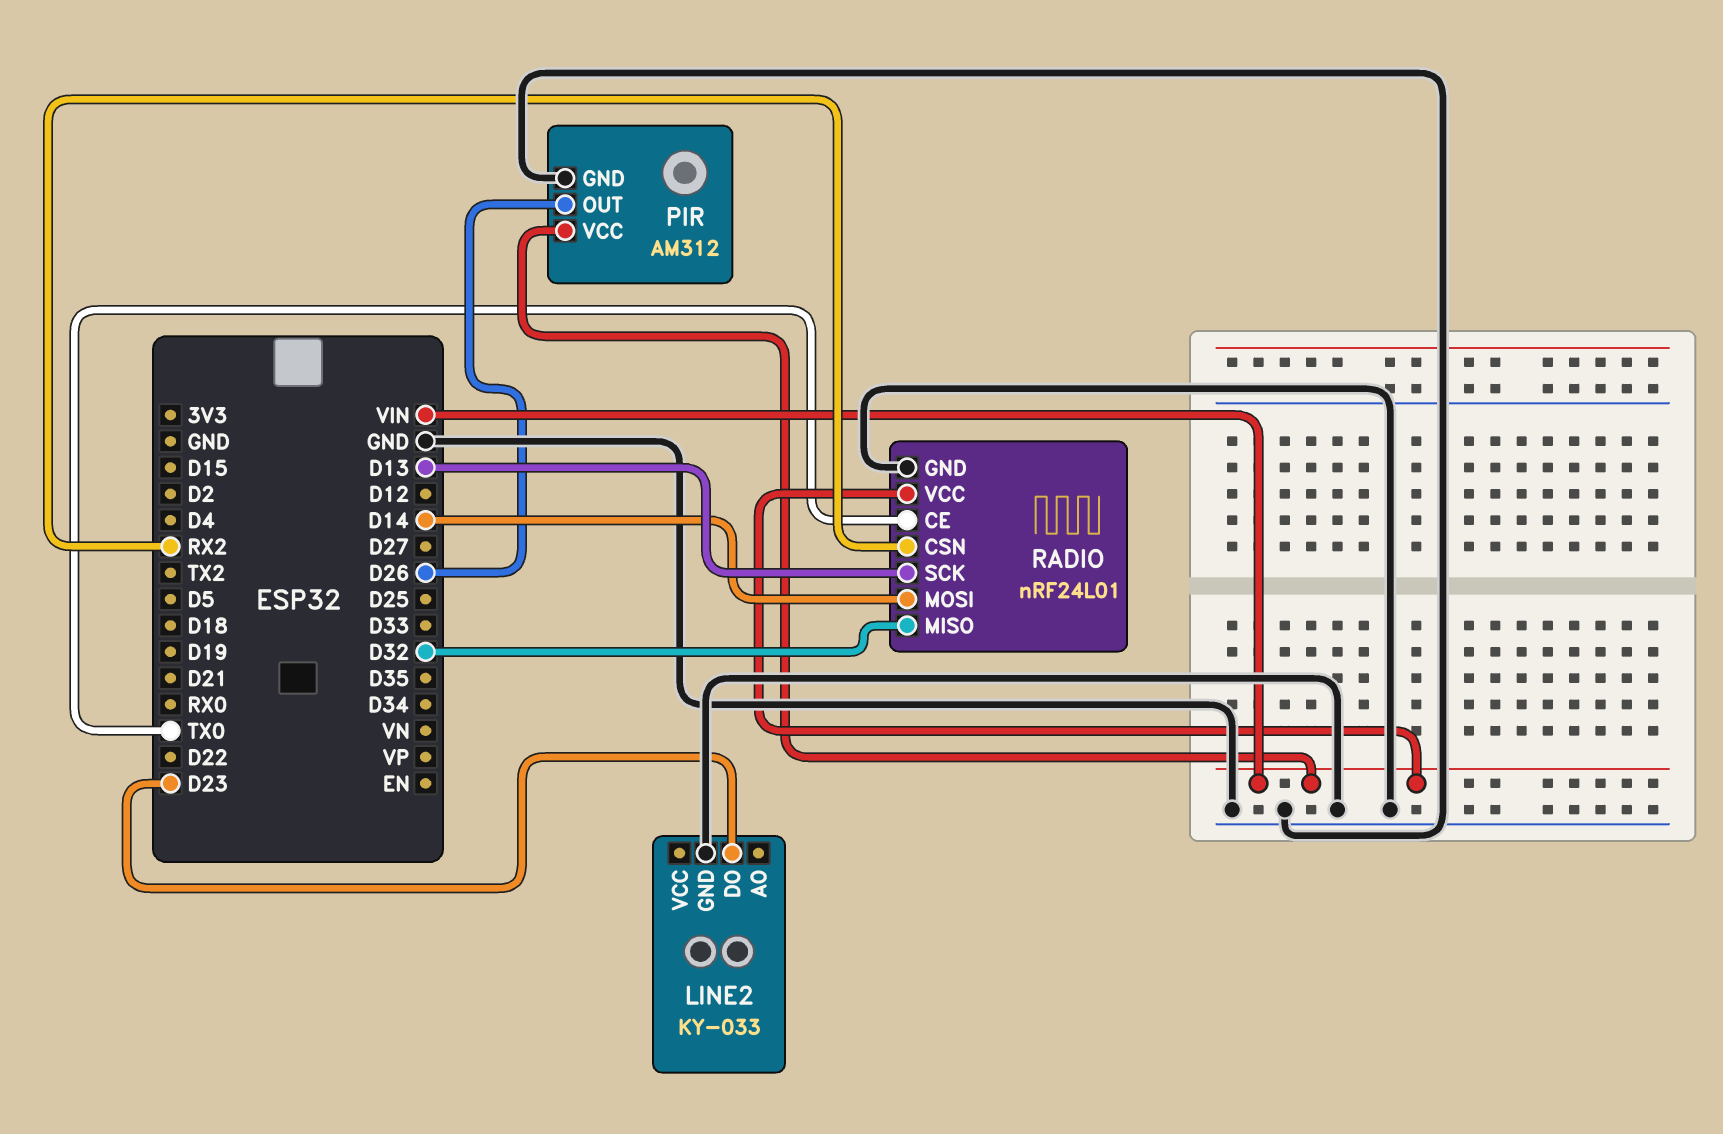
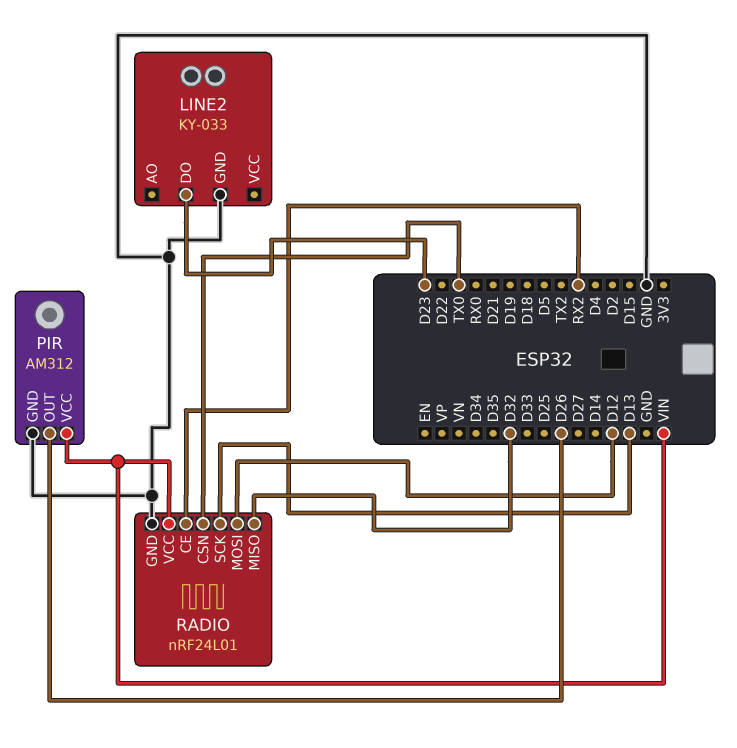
RADIO pin CE: TX0 -> RX2
RADIO pin CSN: RX2 -> TX0
RADIO pin MOSI: D14 -> D12

